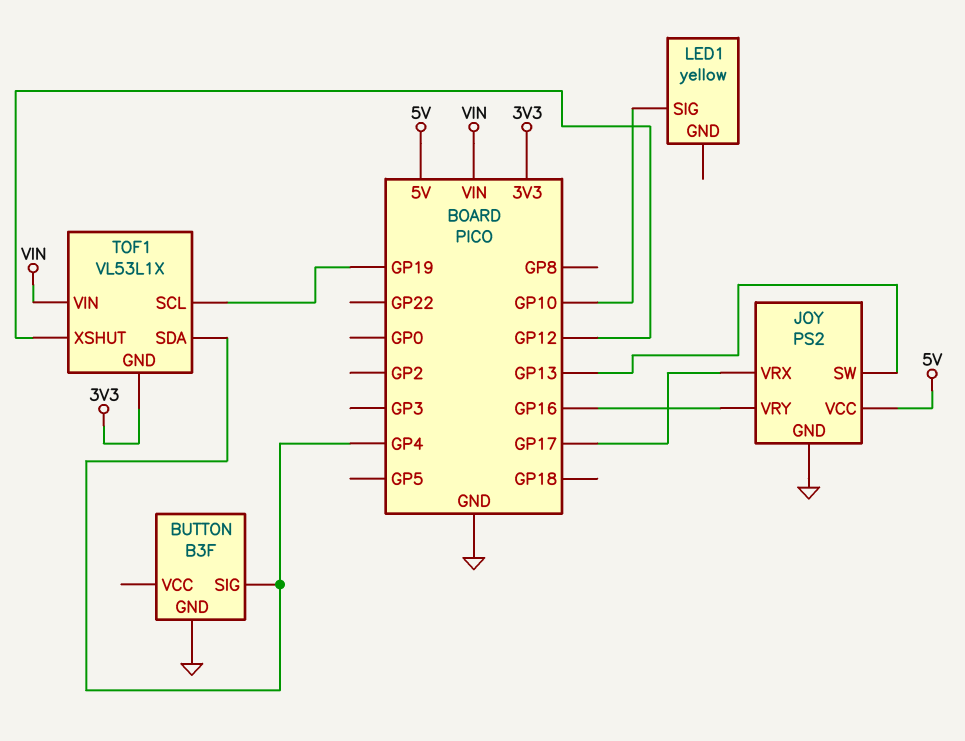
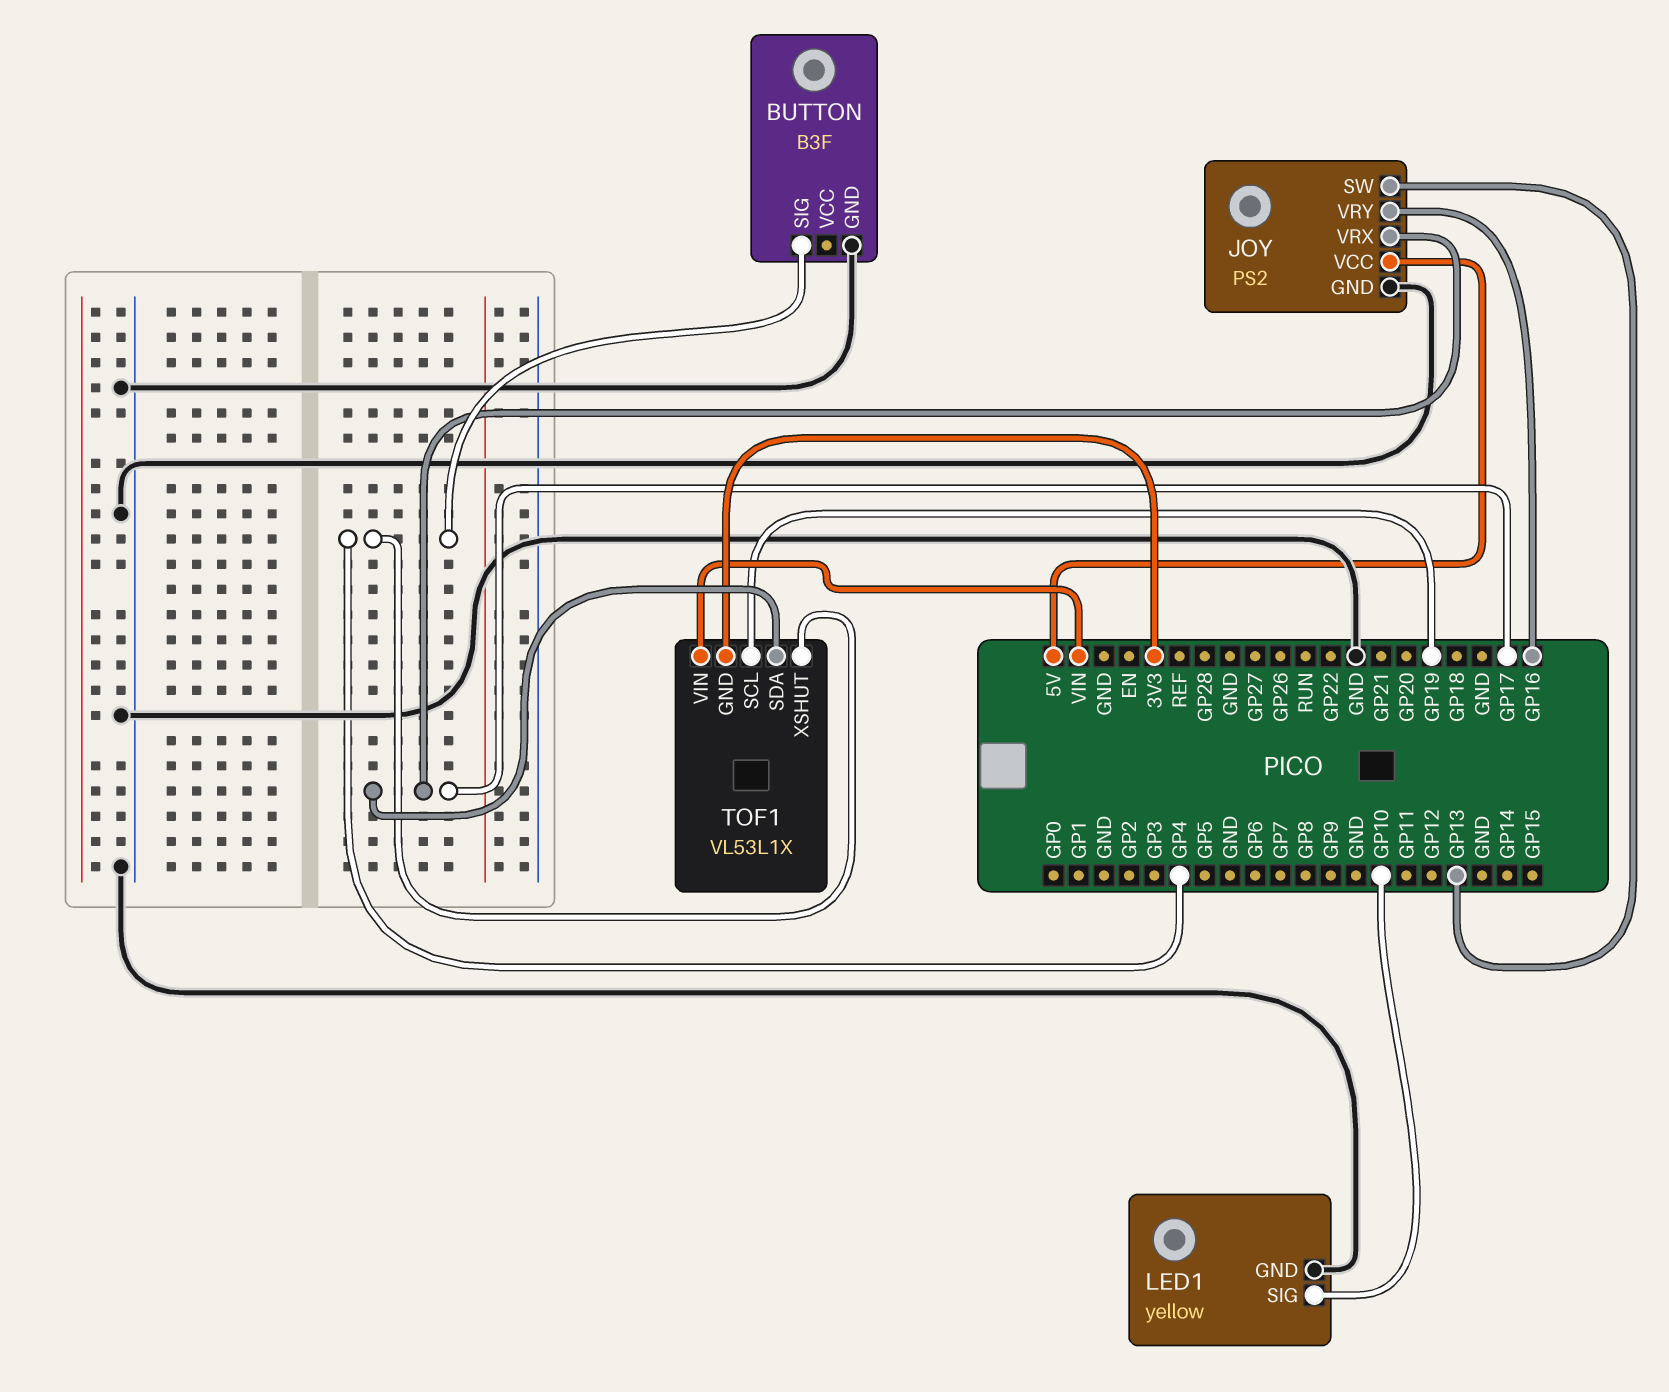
LED1 pin GND: none -> GND
TOF1 pin SDA: GP4 -> GP17
TOF1 pin XSHUT: GP12 -> GP4

